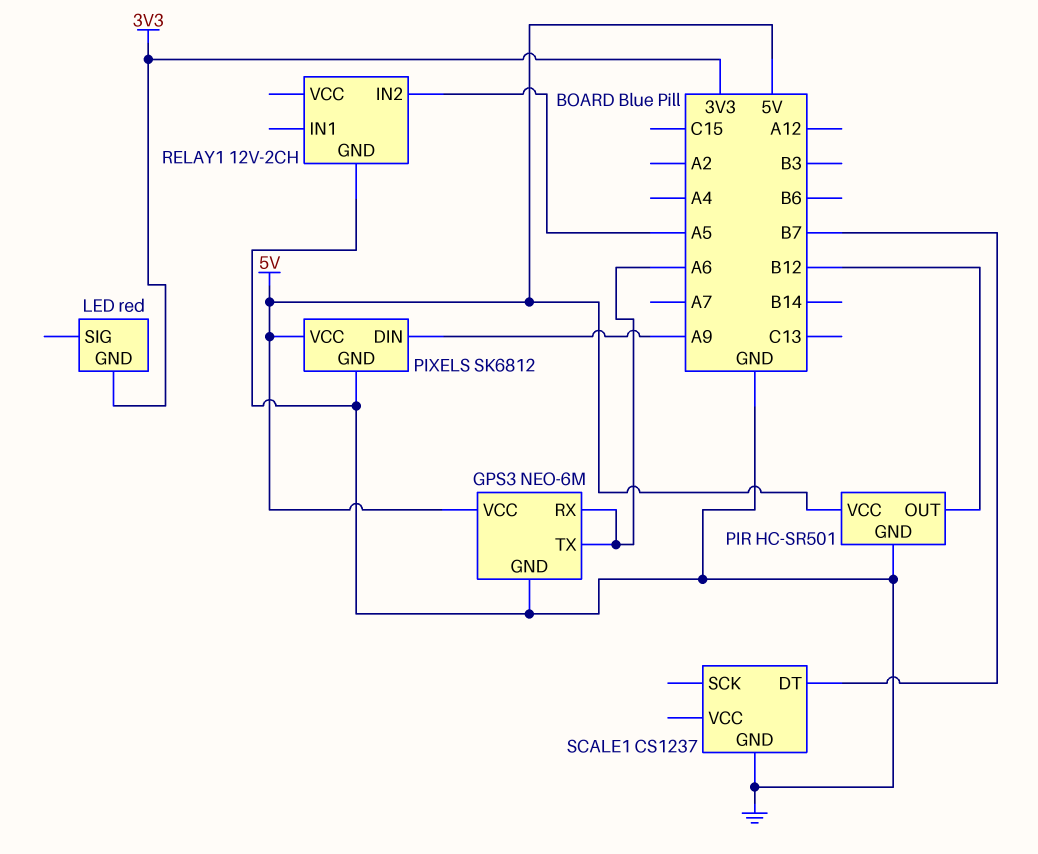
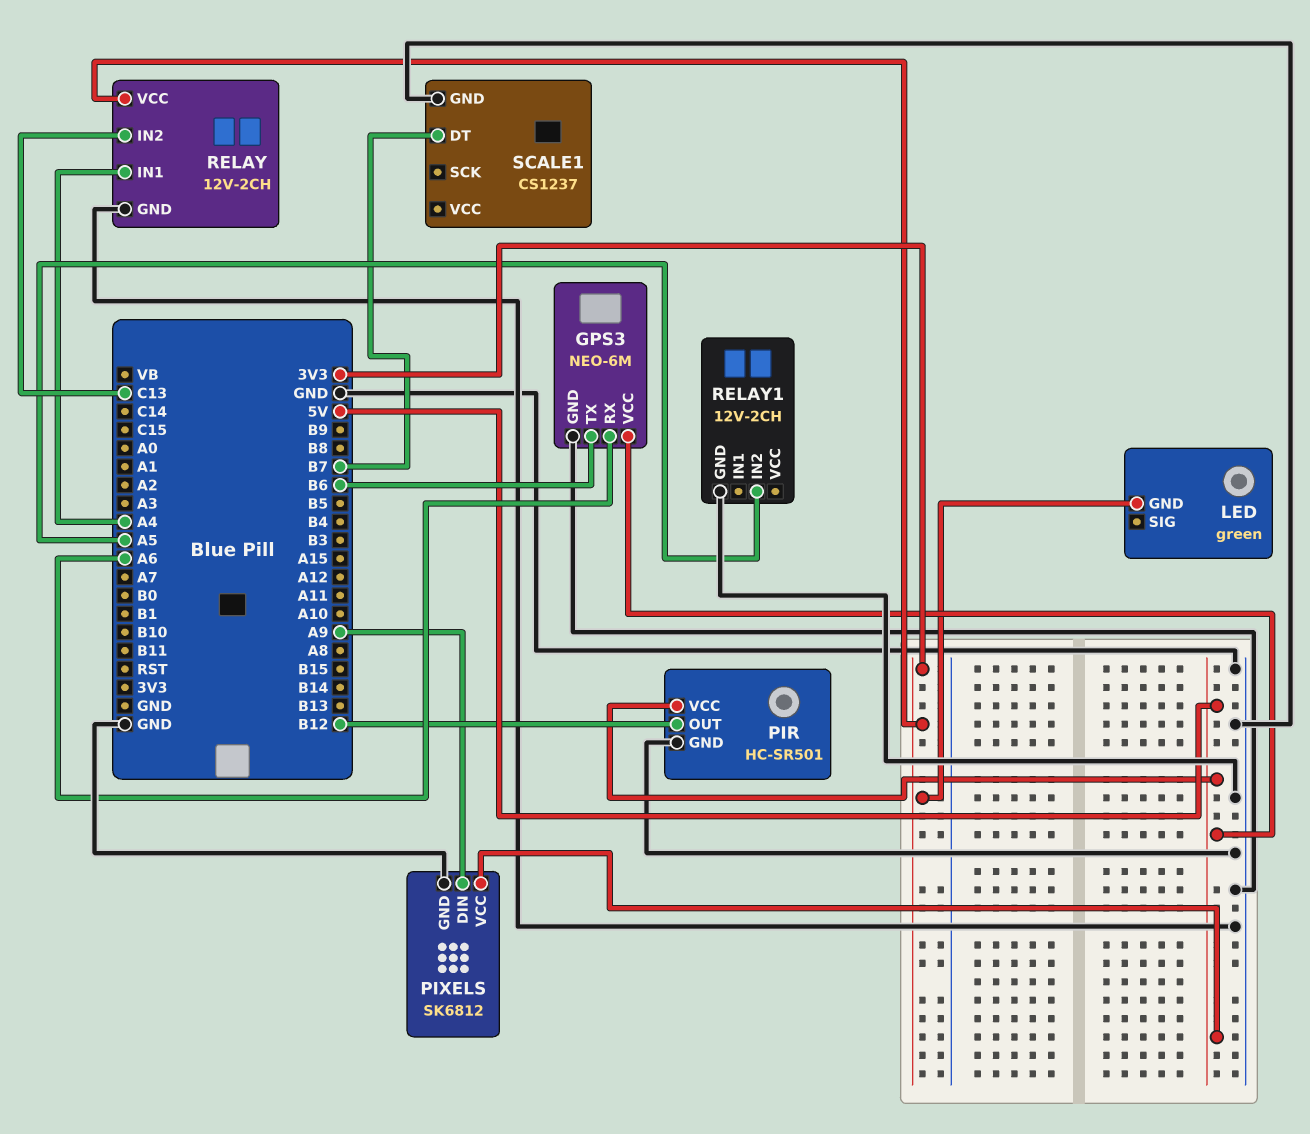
GPS3 pin TX: A6 -> B6
LED: red -> green
RELAY: none -> 12V-2CH
RELAY pin GND: none -> GND
RELAY pin IN1: none -> A4
RELAY pin IN2: none -> C13
RELAY pin VCC: none -> 3V3

